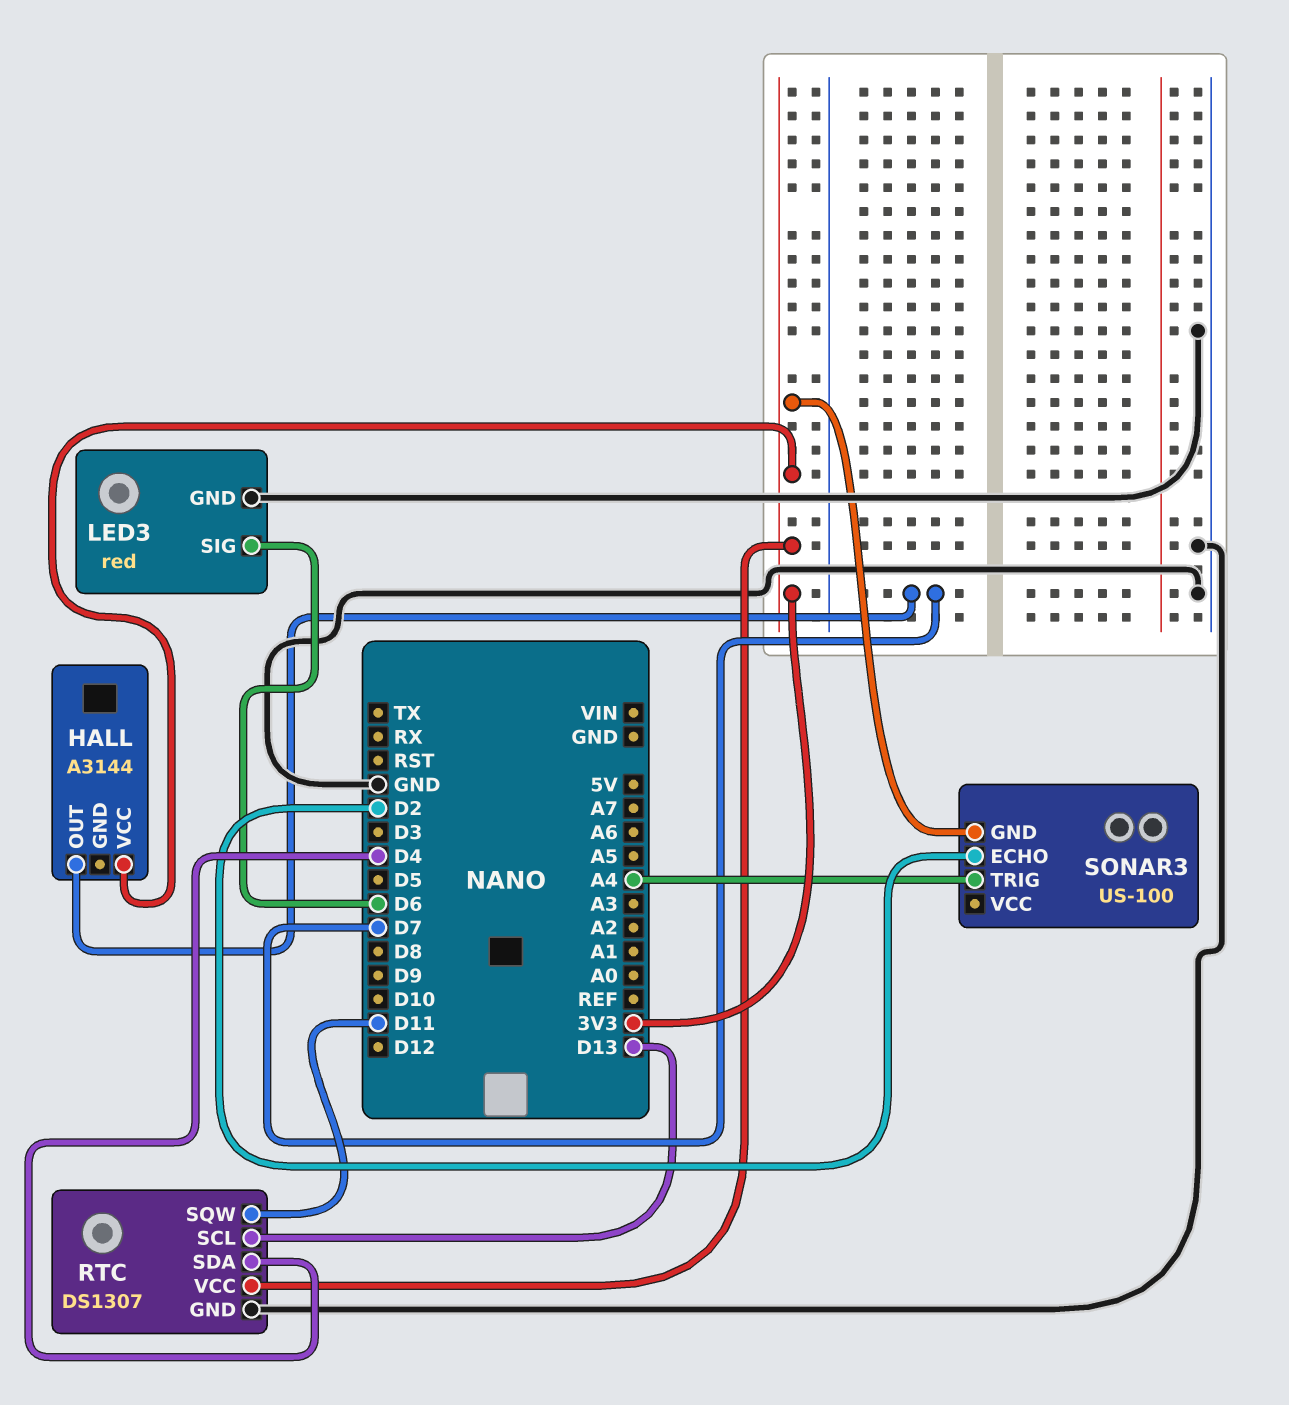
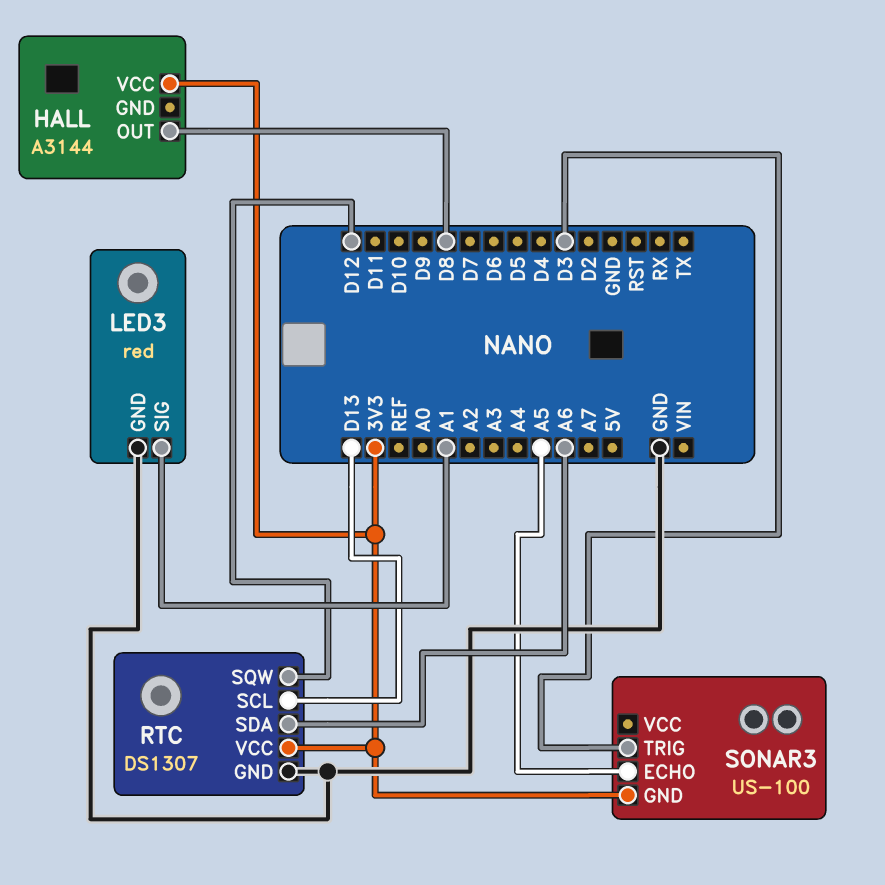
HALL pin OUT: D7 -> D8
LED3 pin SIG: D6 -> A1
RTC pin SDA: D4 -> A6
RTC pin SQW: D11 -> D12
SONAR3 pin ECHO: D2 -> A5
SONAR3 pin TRIG: A4 -> D3

